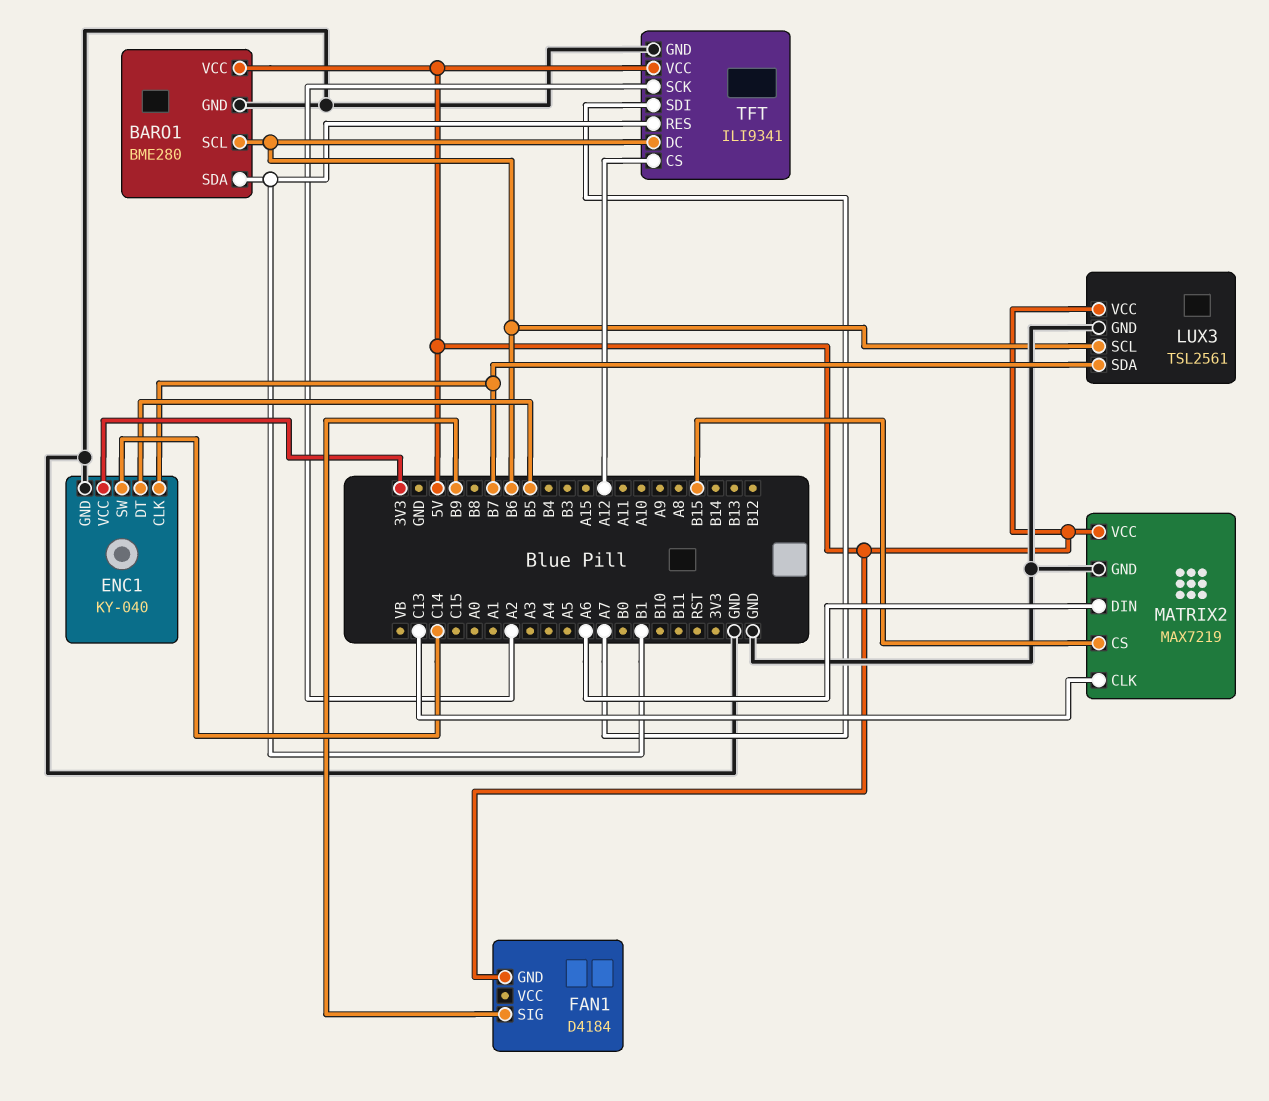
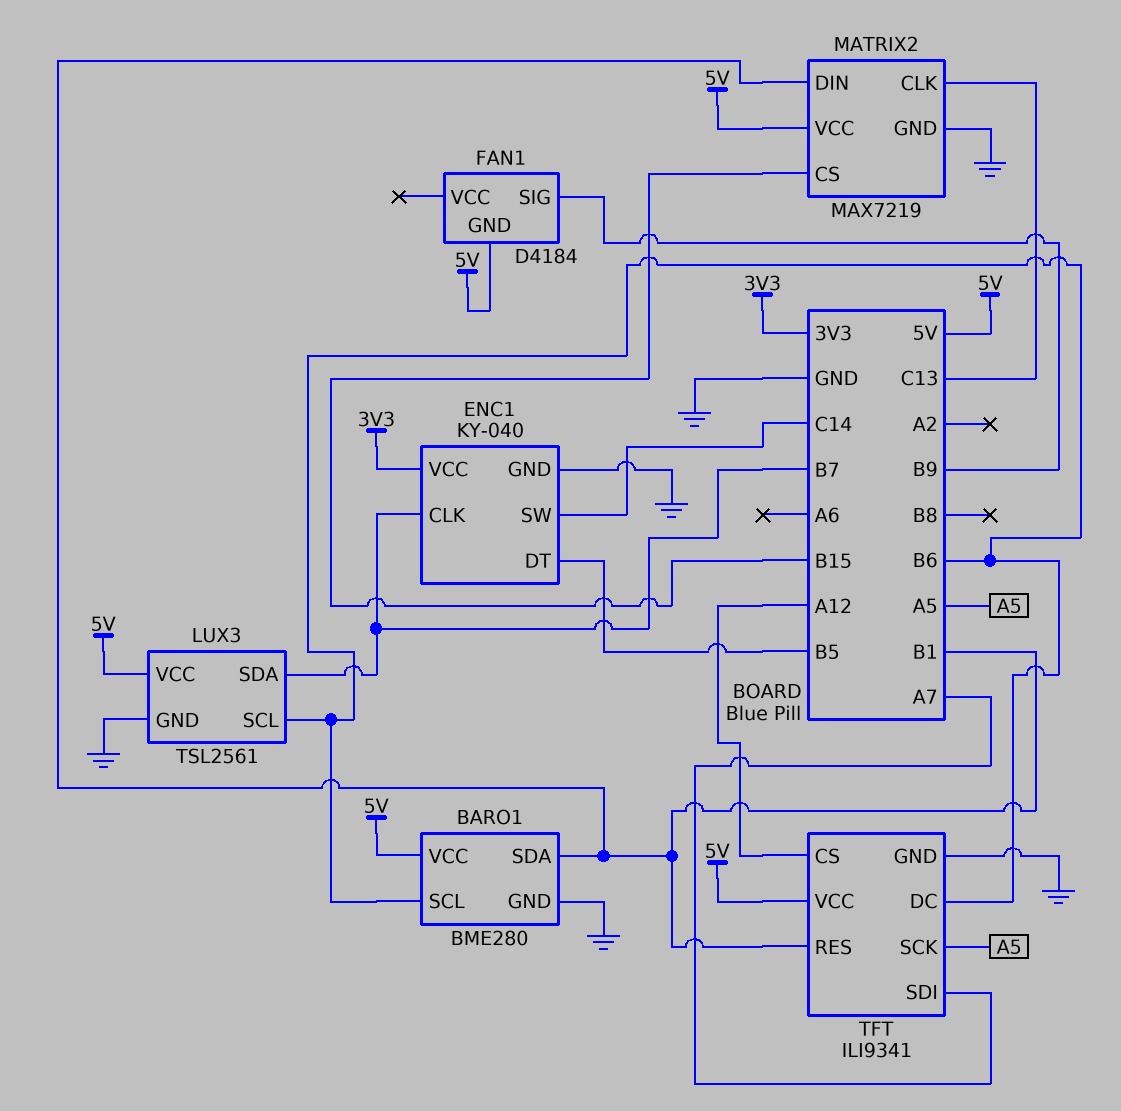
MATRIX2 pin DIN: A6 -> B1
TFT pin SCK: A2 -> A5

